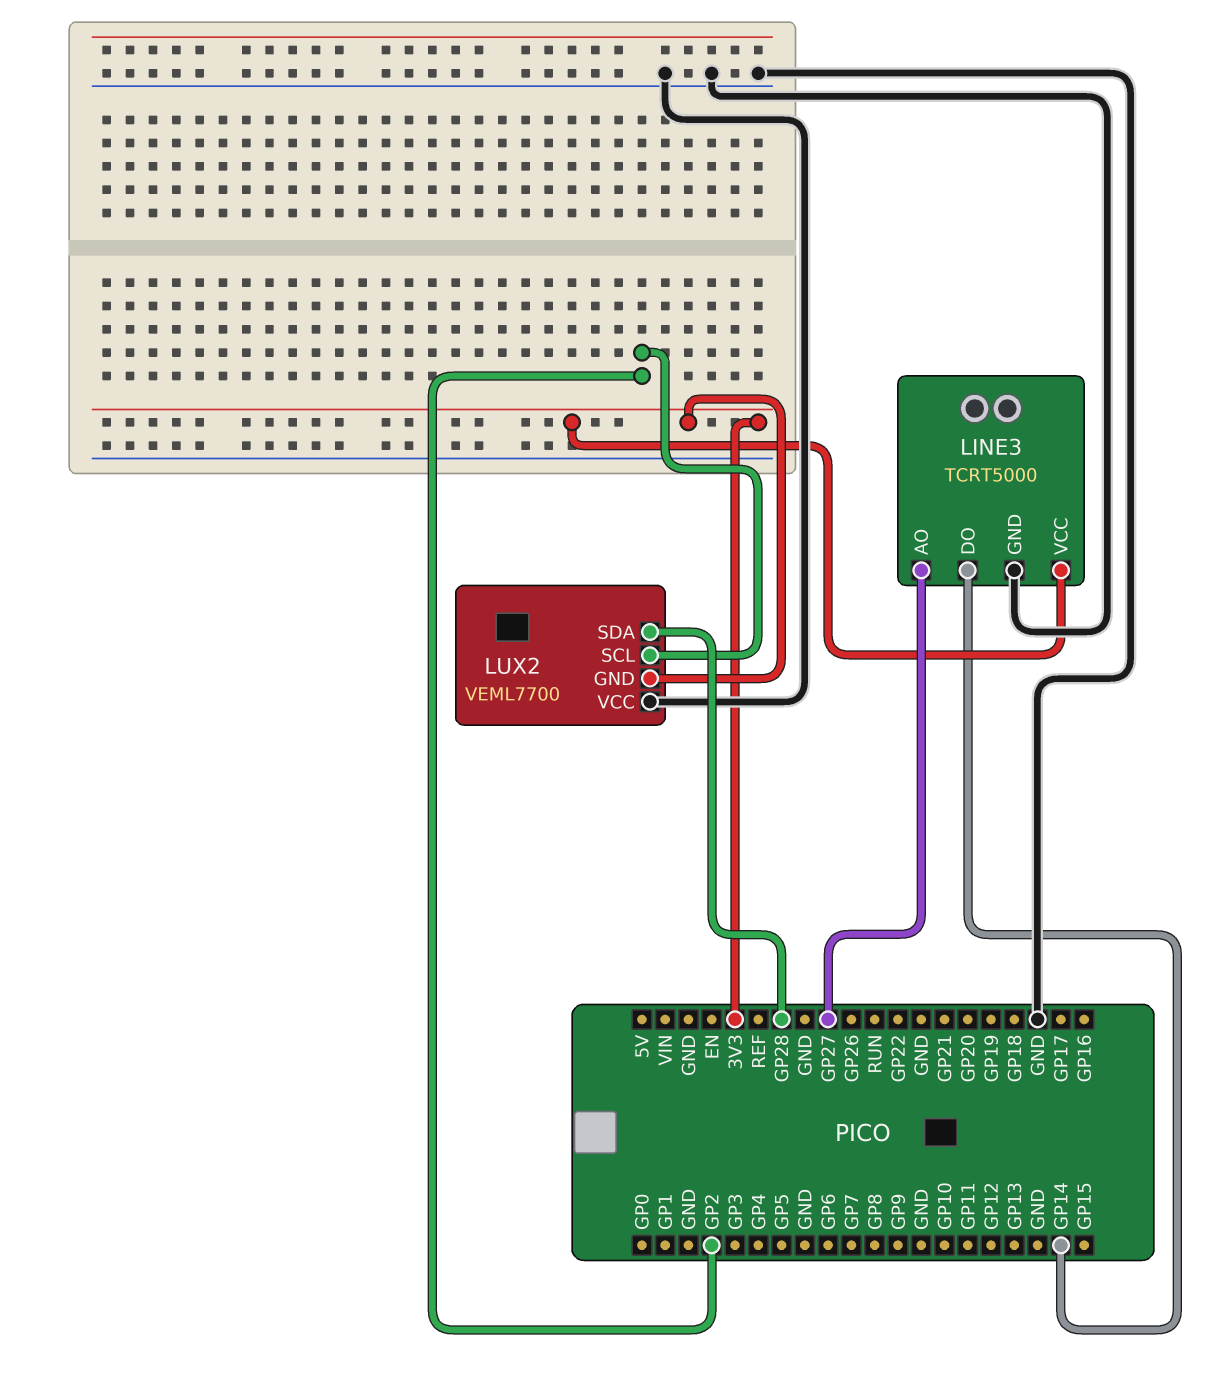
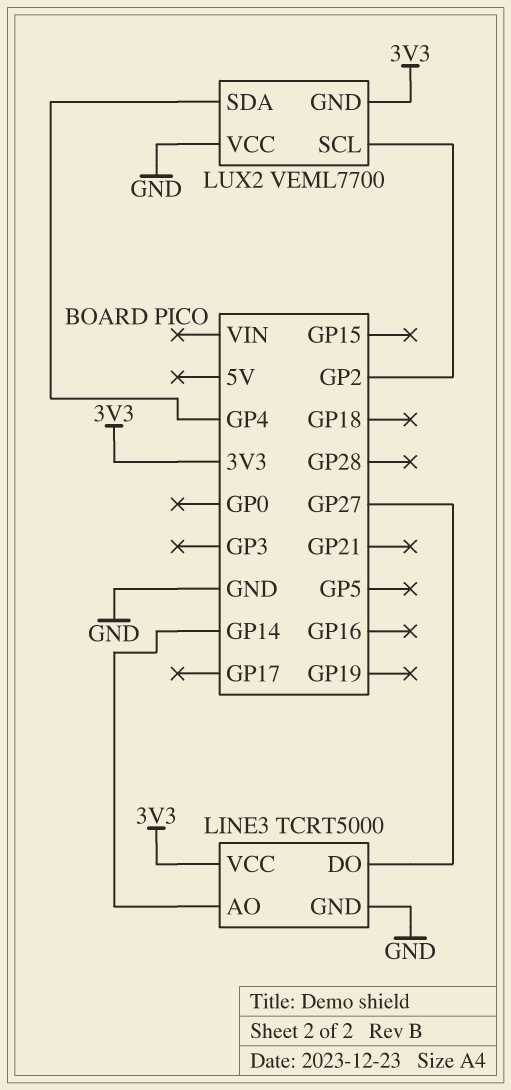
LINE3 pin AO: GP27 -> GP14
LINE3 pin DO: GP14 -> GP27
LUX2 pin SDA: GP28 -> GP4

